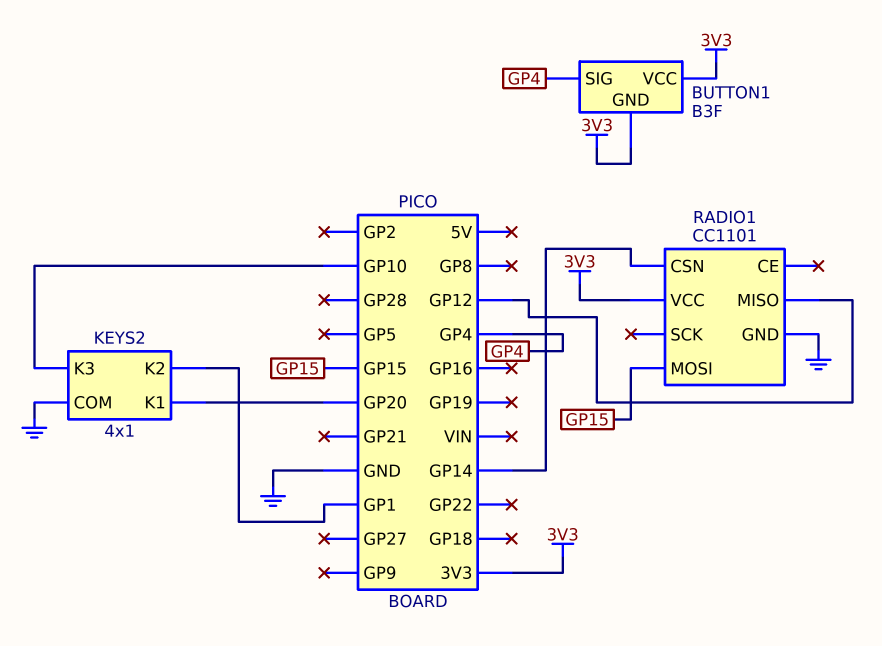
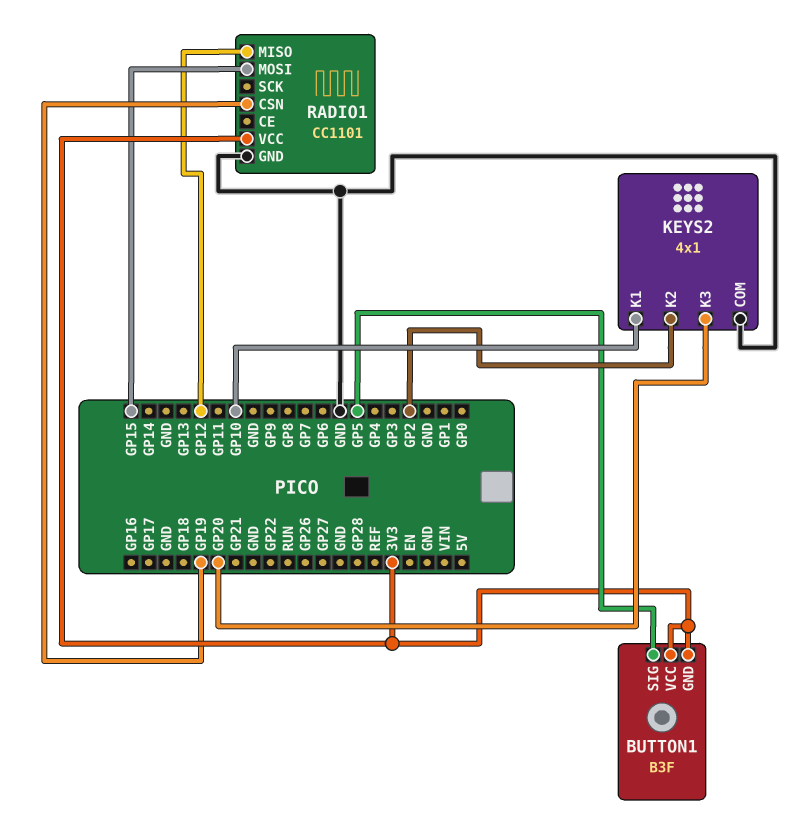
BUTTON1 pin SIG: GP4 -> GP5
KEYS2 pin K1: GP20 -> GP10
KEYS2 pin K2: GP1 -> GP2
KEYS2 pin K3: GP10 -> GP20
RADIO1 pin CSN: GP14 -> GP19

